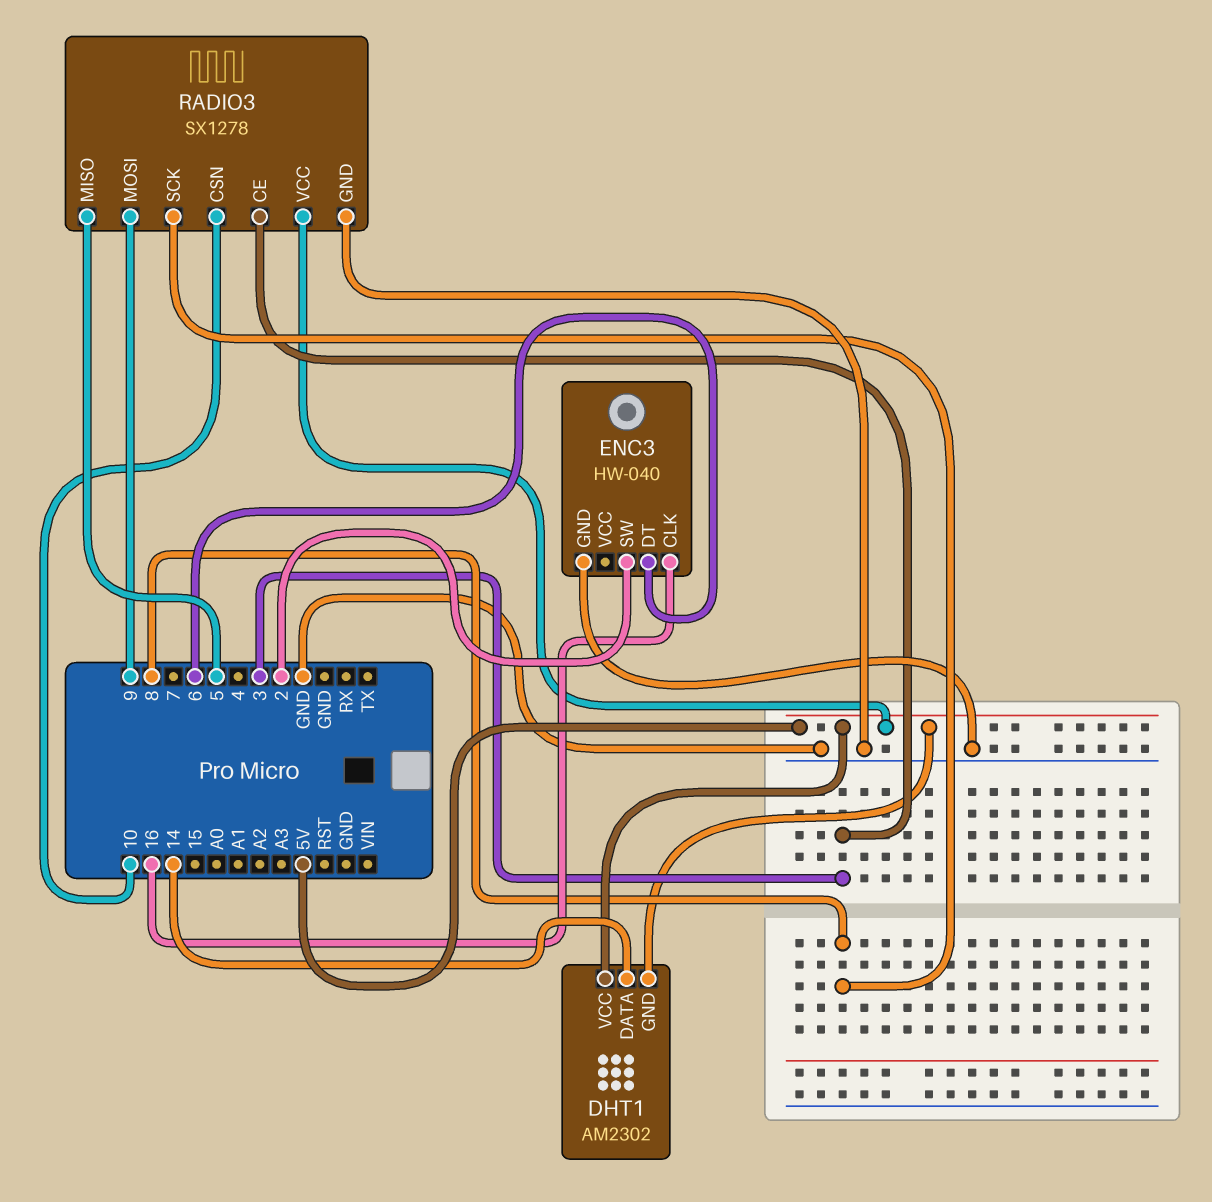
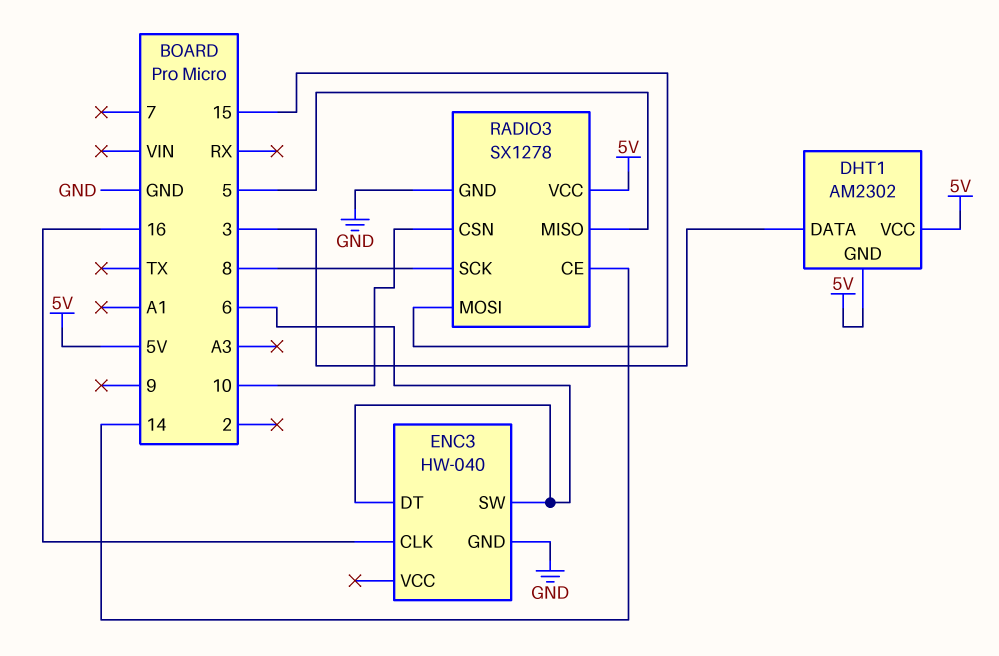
DHT1 pin DATA: 14 -> 3
ENC3 pin SW: 2 -> 6
RADIO3 pin CE: 3 -> 14
RADIO3 pin MOSI: 9 -> 15

